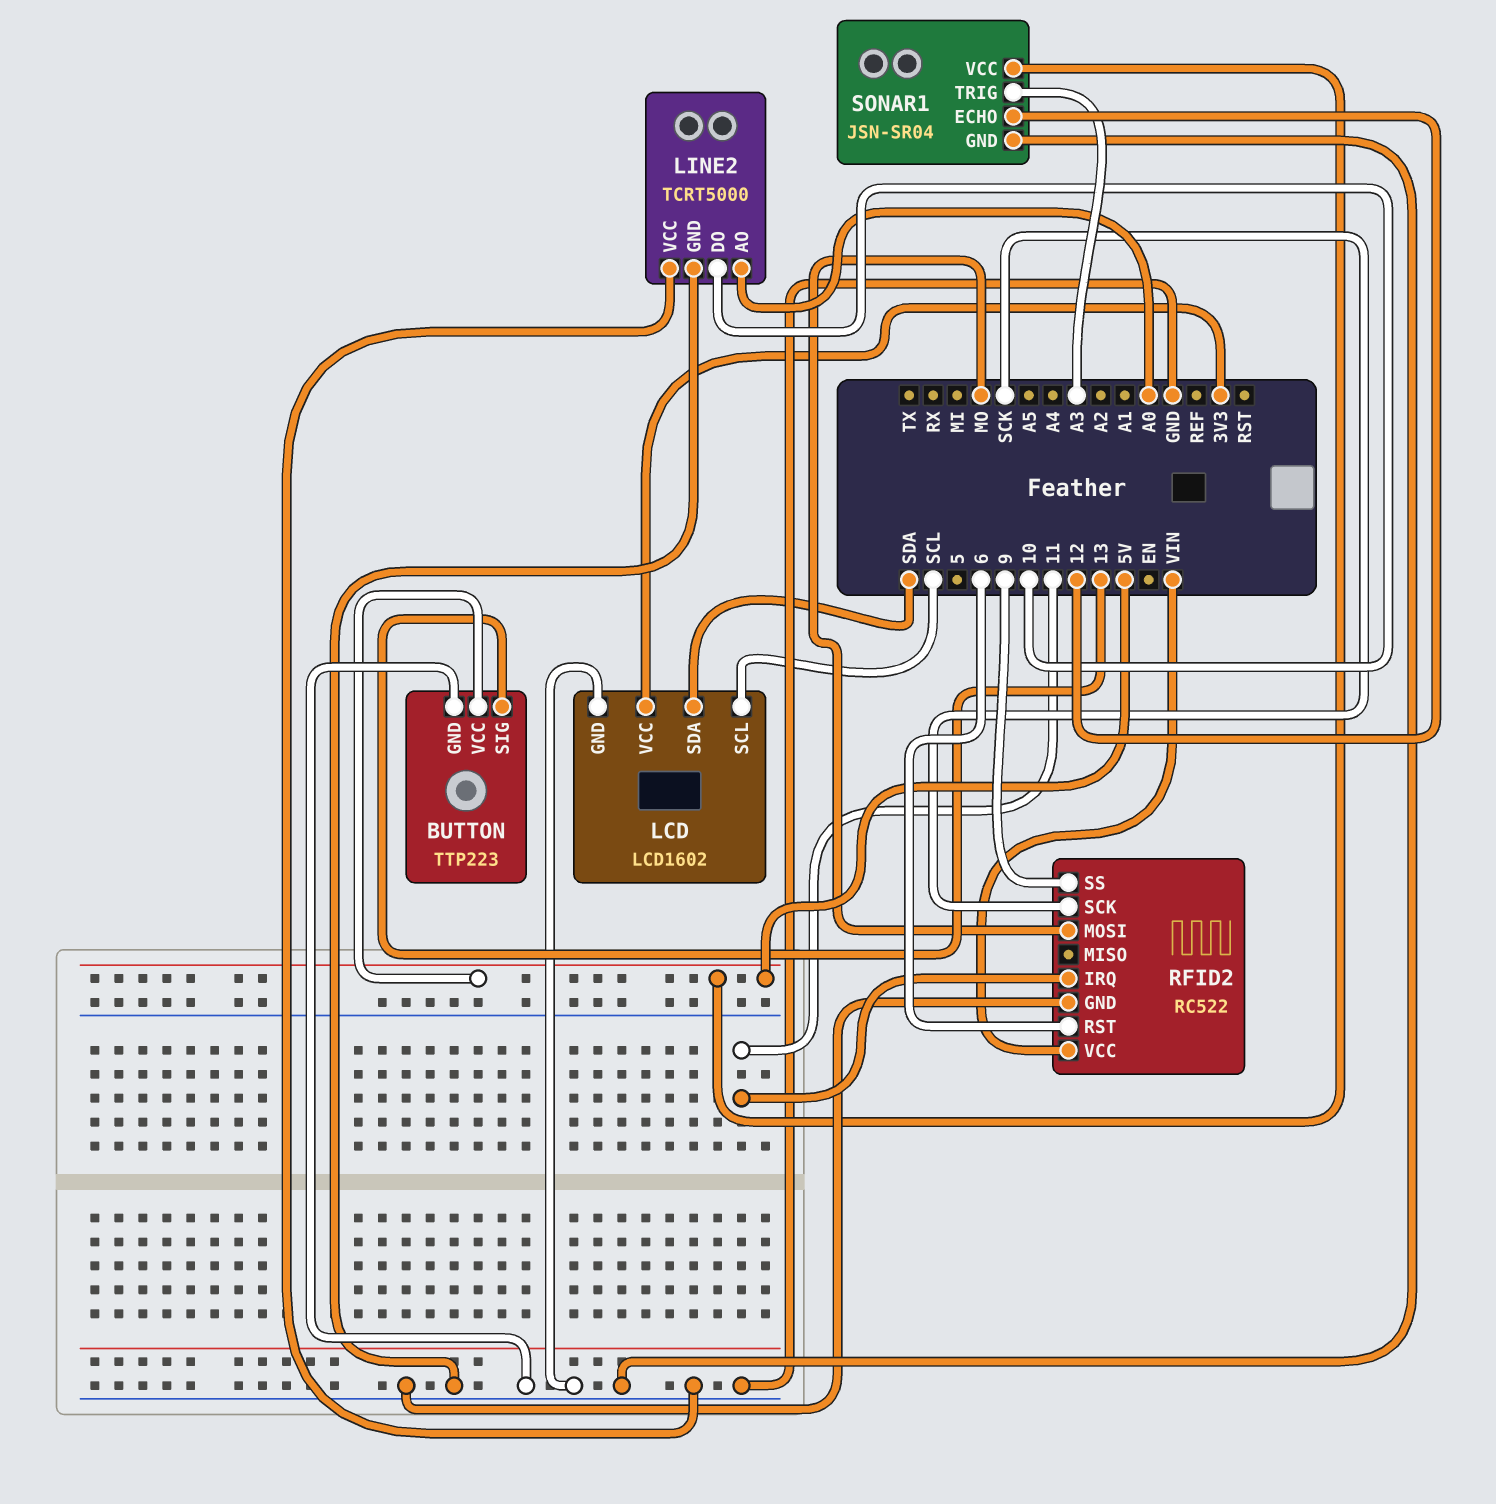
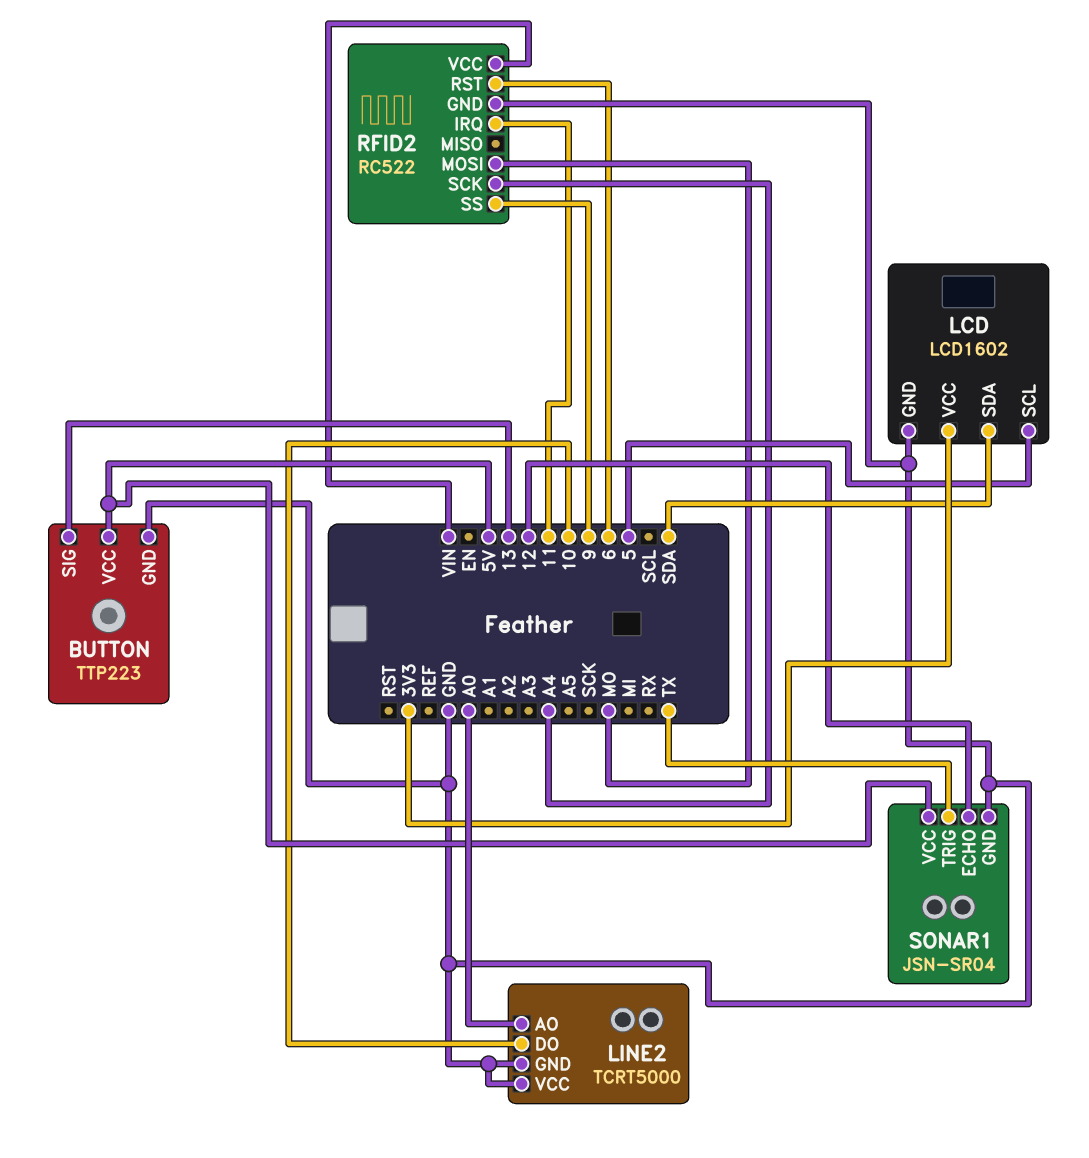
LCD pin SCL: SCL -> 5
RFID2 pin SCK: SCK -> A4
SONAR1 pin TRIG: A3 -> TX

